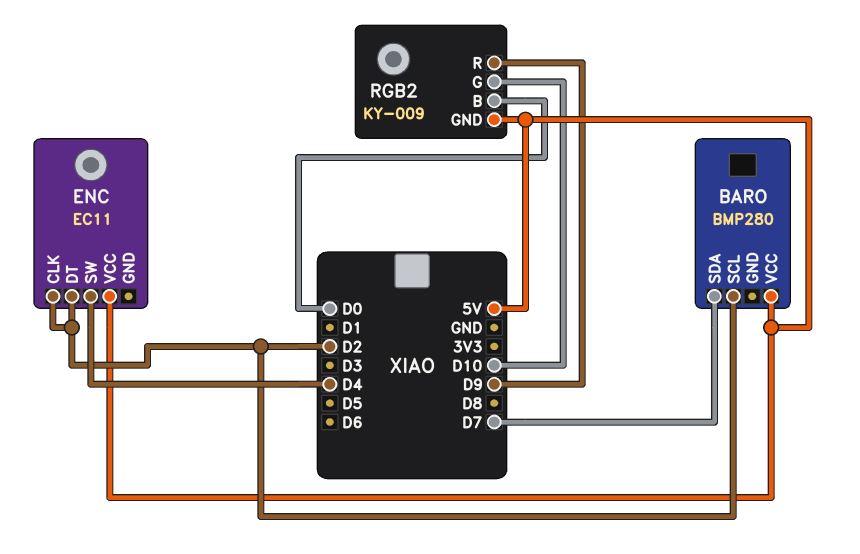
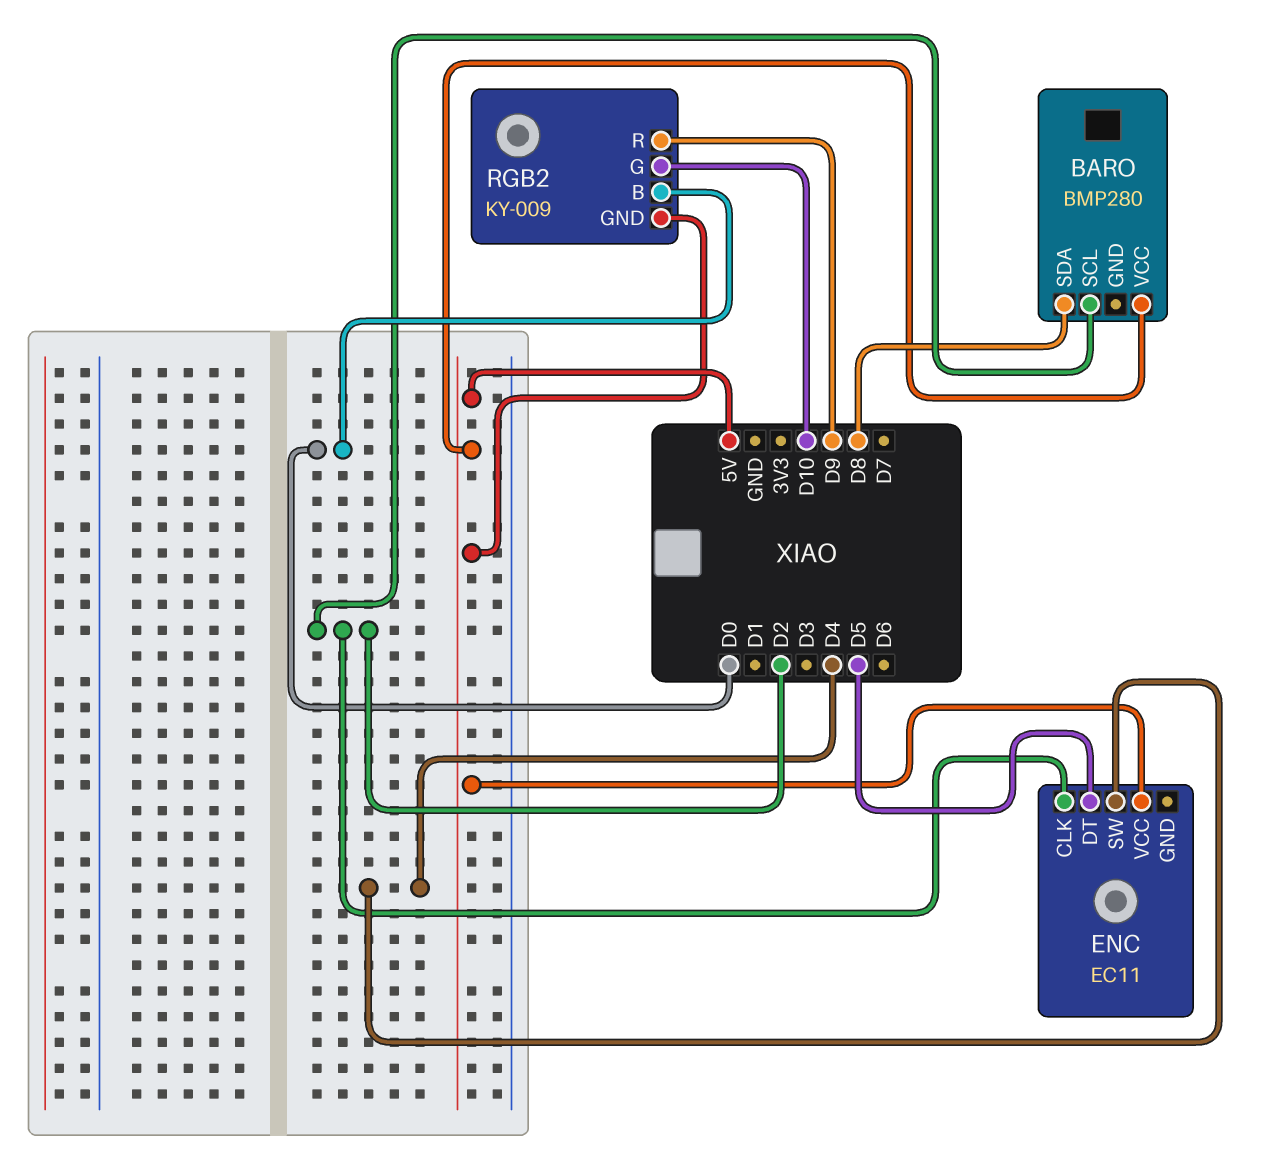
BARO pin SDA: D7 -> D8
ENC pin DT: D2 -> D5

